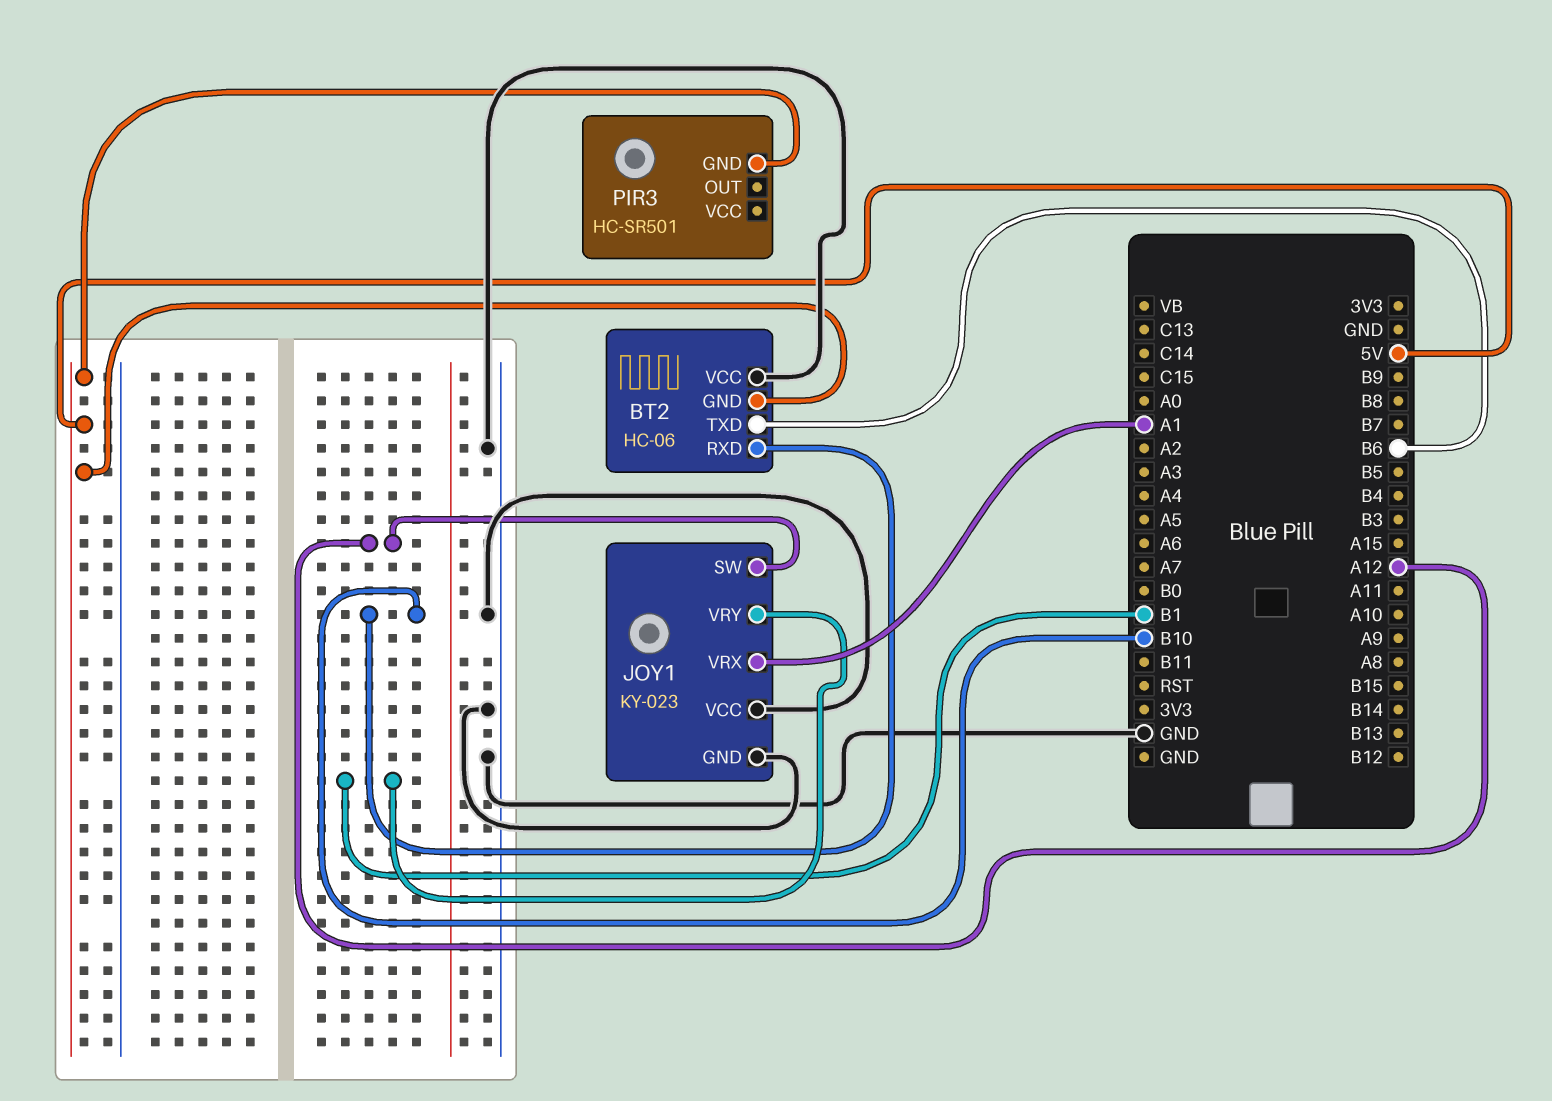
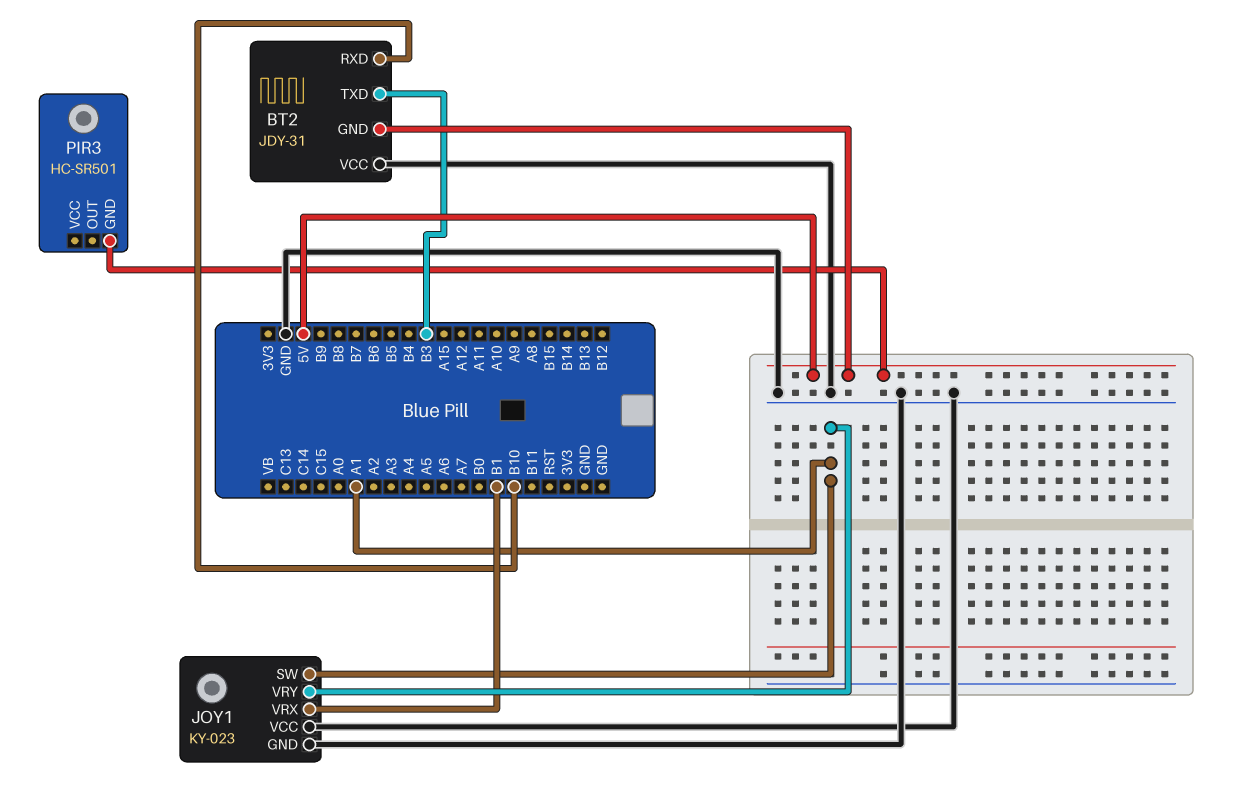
BT2: HC-06 -> JDY-31
BT2 pin TXD: B6 -> B3
JOY1 pin SW: A12 -> A1
JOY1 pin VRX: A1 -> B1
JOY1 pin VRY: B1 -> A1

